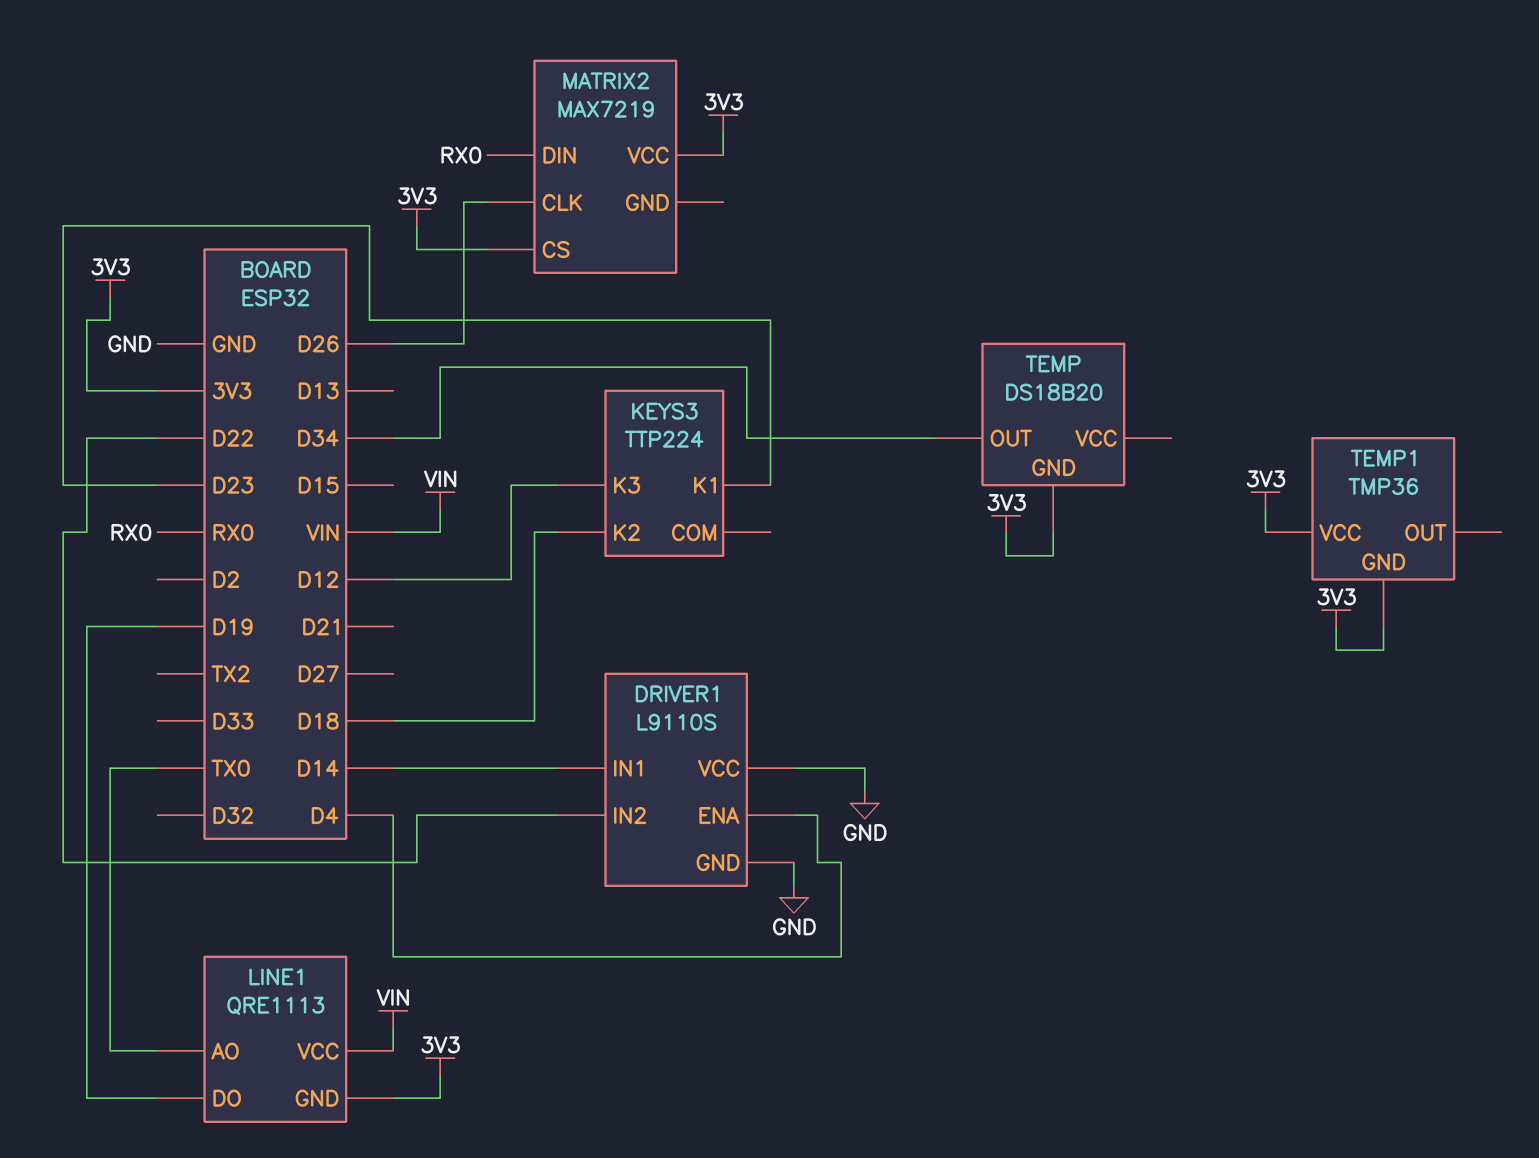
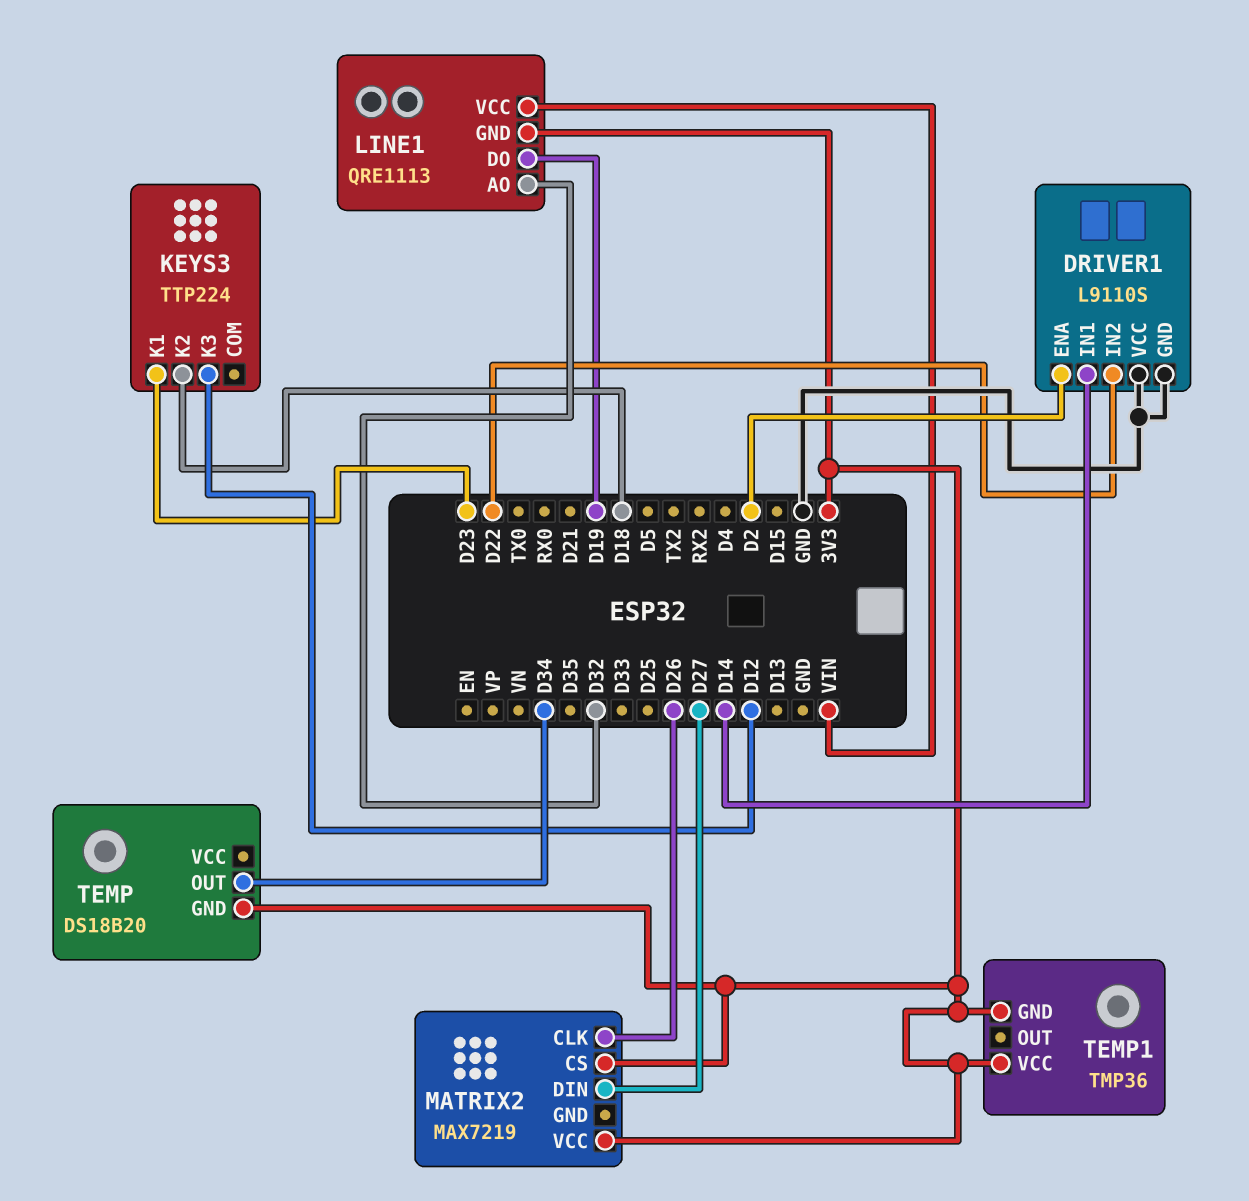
DRIVER1 pin ENA: D4 -> D2
LINE1 pin AO: TX0 -> D32
MATRIX2 pin DIN: RX0 -> D27

